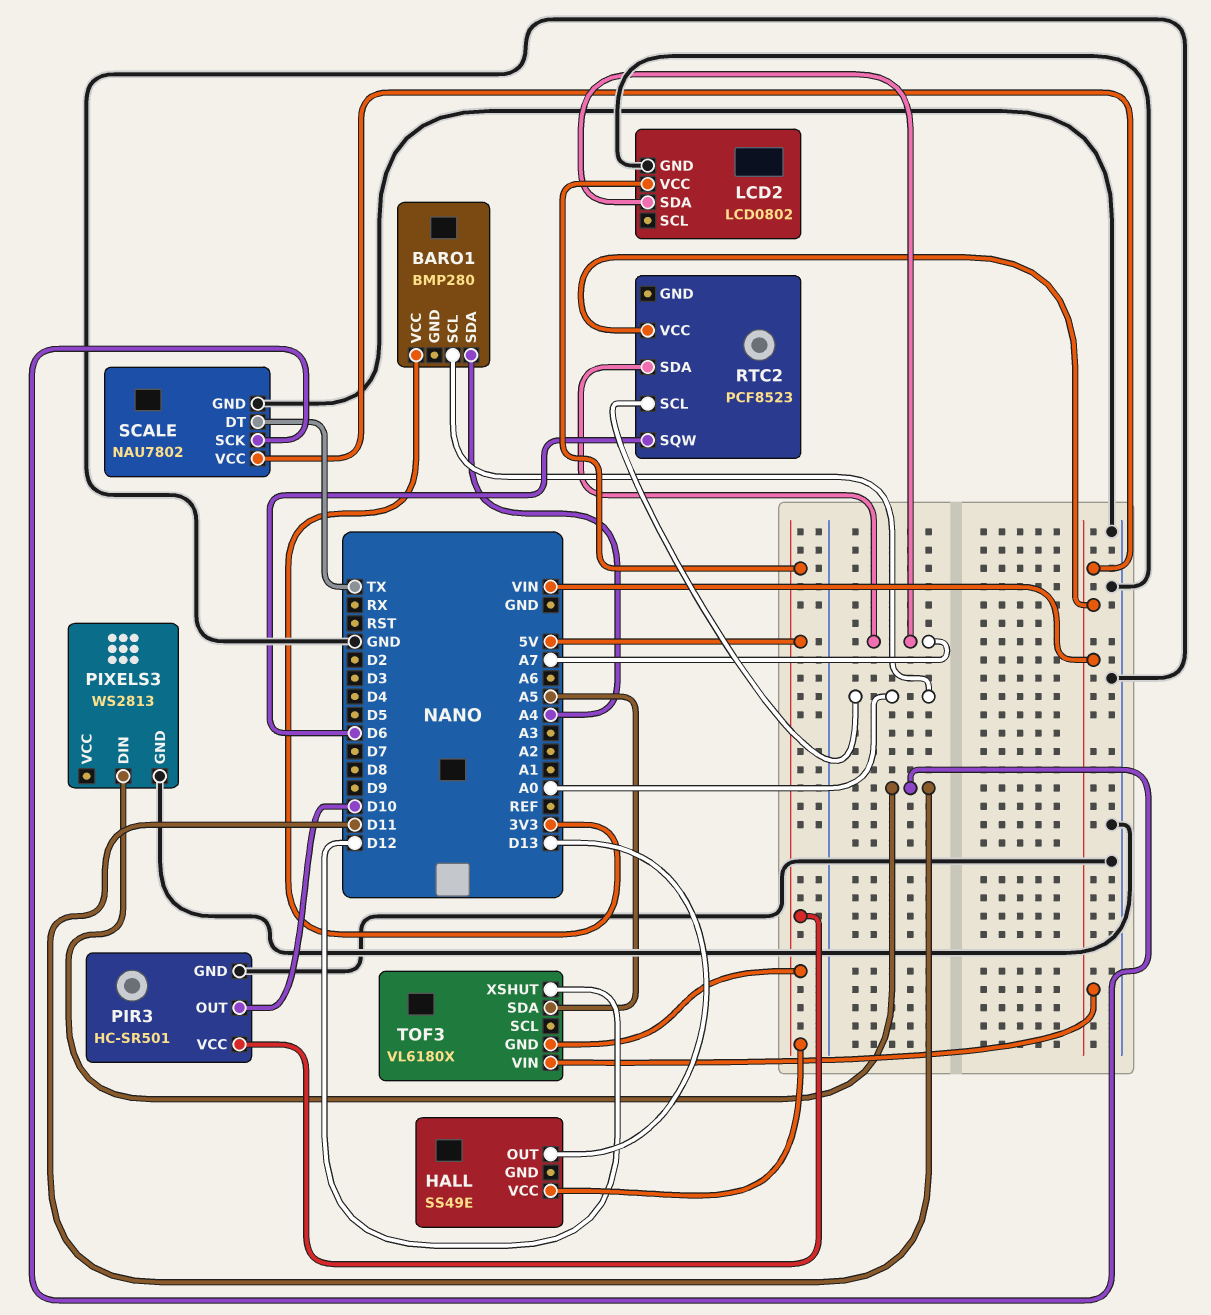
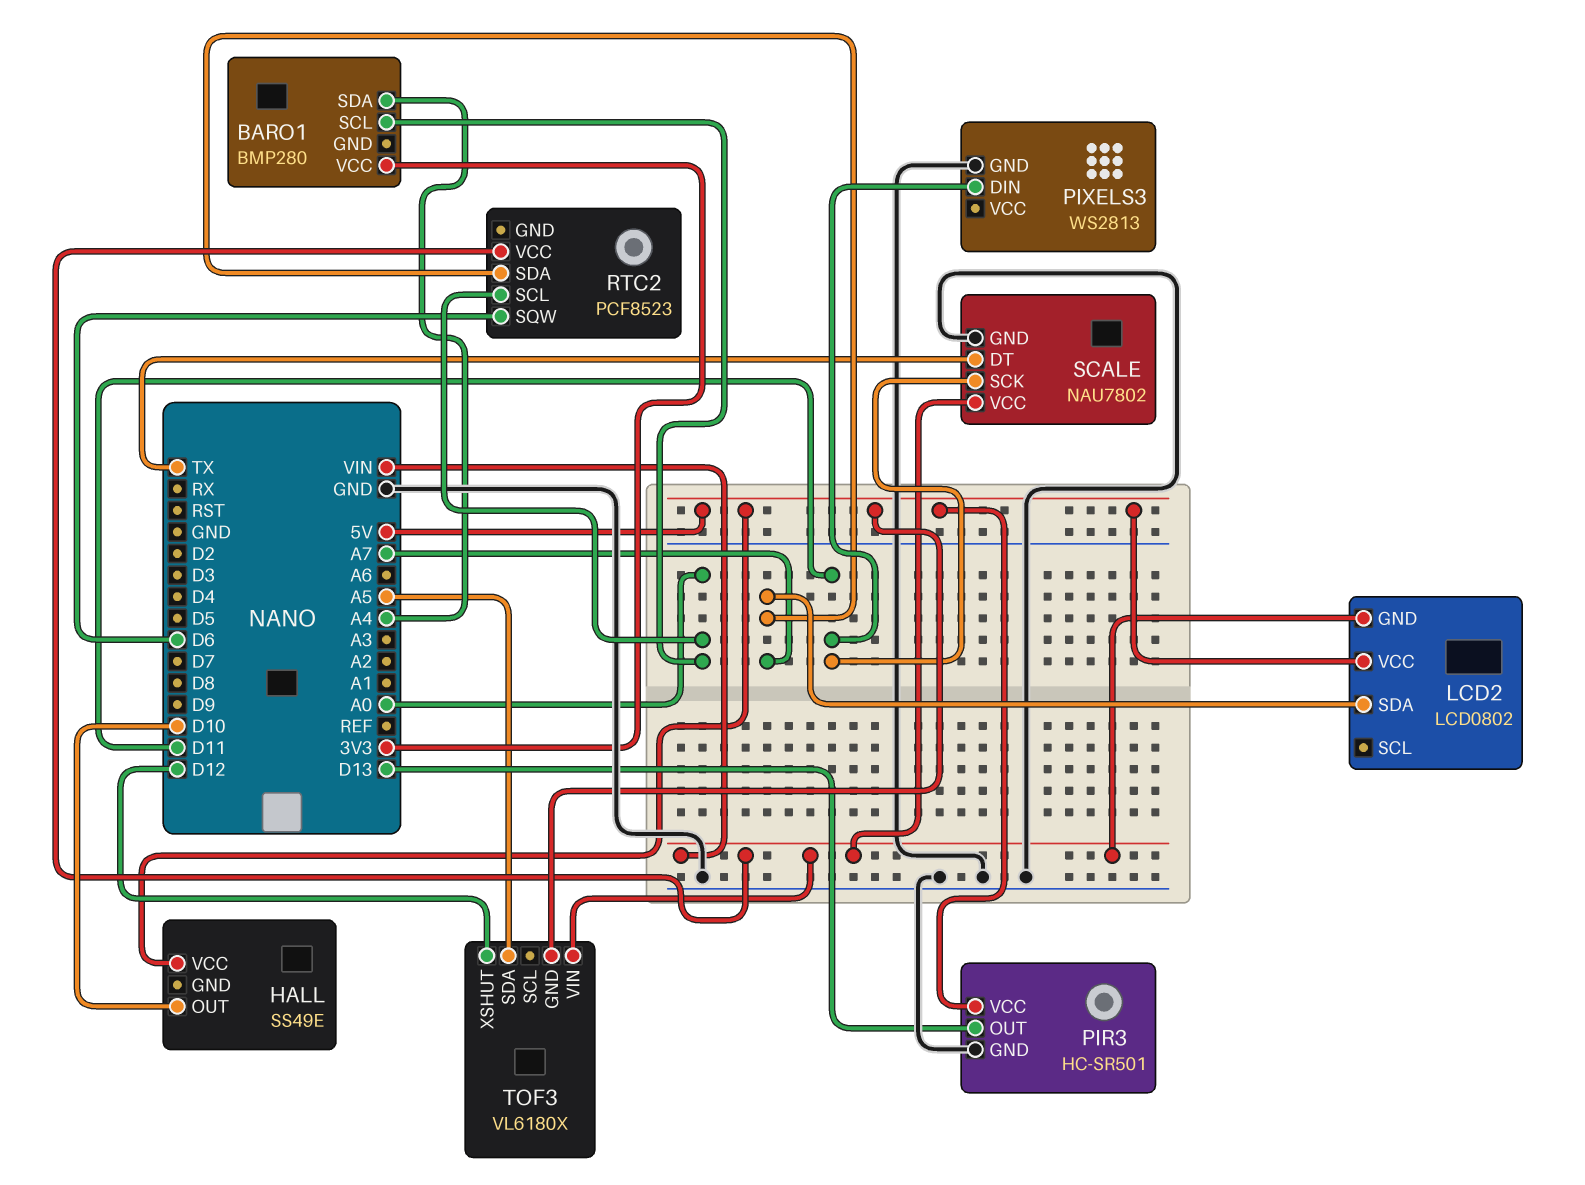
HALL pin OUT: D13 -> D10
LCD2 pin GND: GND -> VIN
PIR3 pin OUT: D10 -> D13

